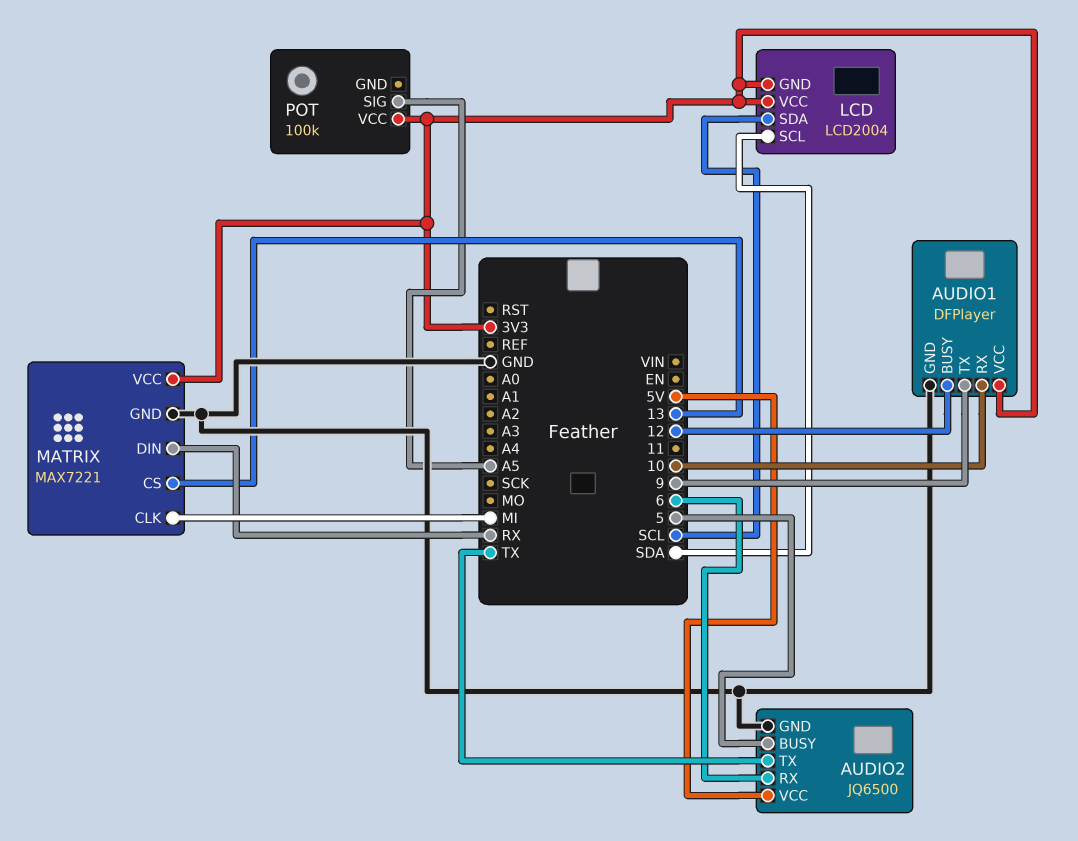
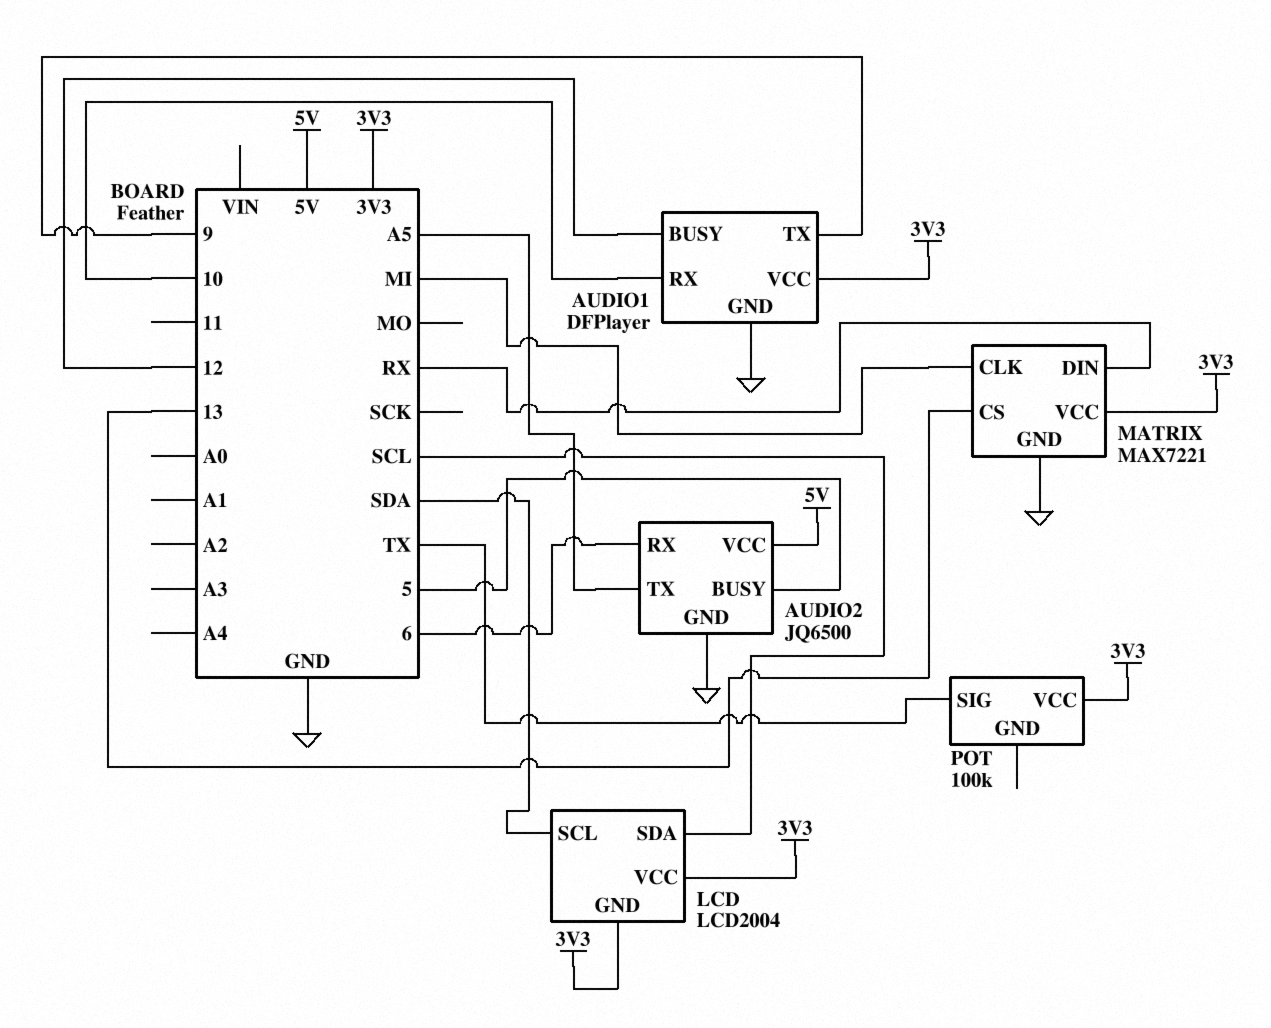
AUDIO2 pin TX: TX -> A5
POT pin SIG: A5 -> TX

